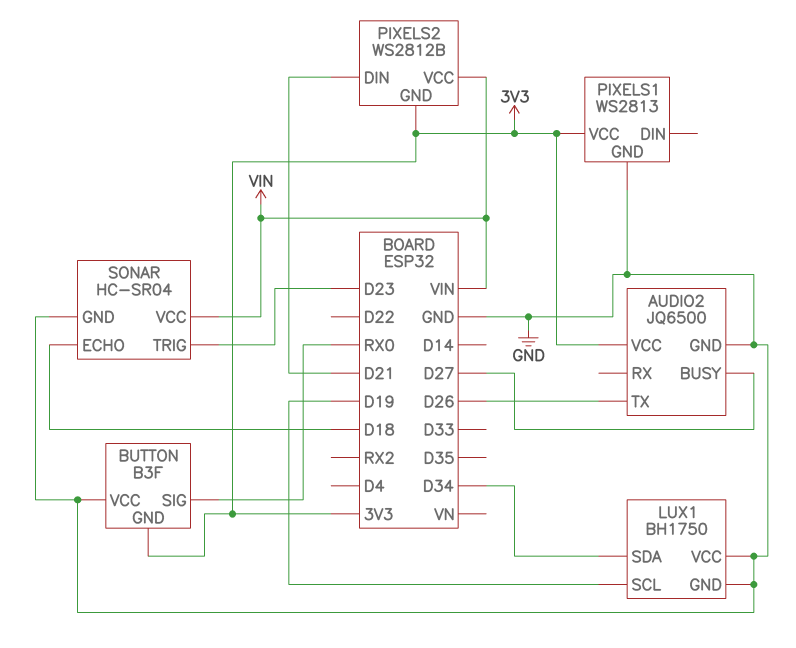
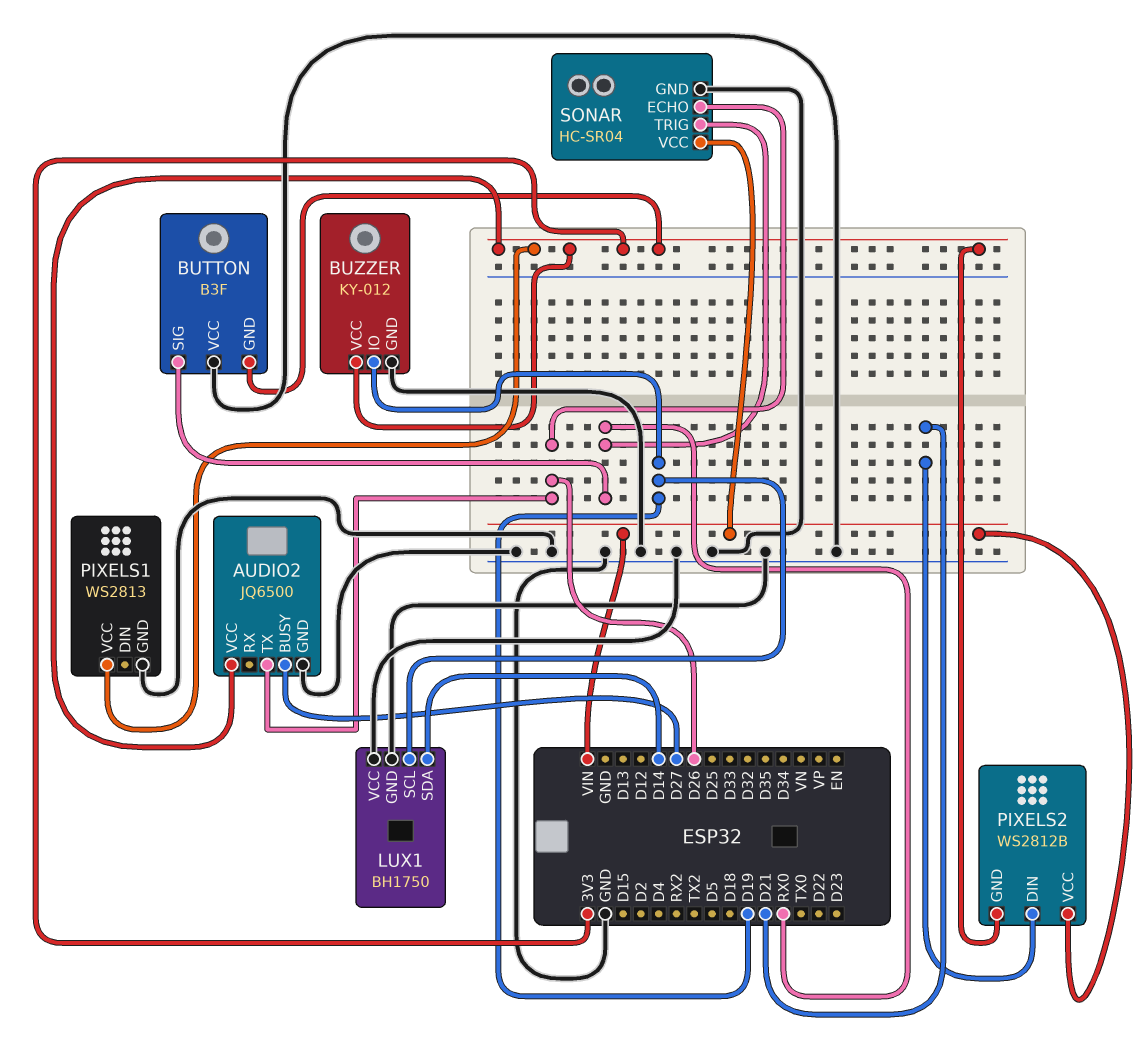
BUZZER: none -> KY-012
BUZZER pin GND: none -> GND
BUZZER pin IO: none -> D19
BUZZER pin VCC: none -> 3V3
LUX1 pin SDA: D34 -> D14
SONAR pin ECHO: D18 -> D26
SONAR pin TRIG: D23 -> RX0

